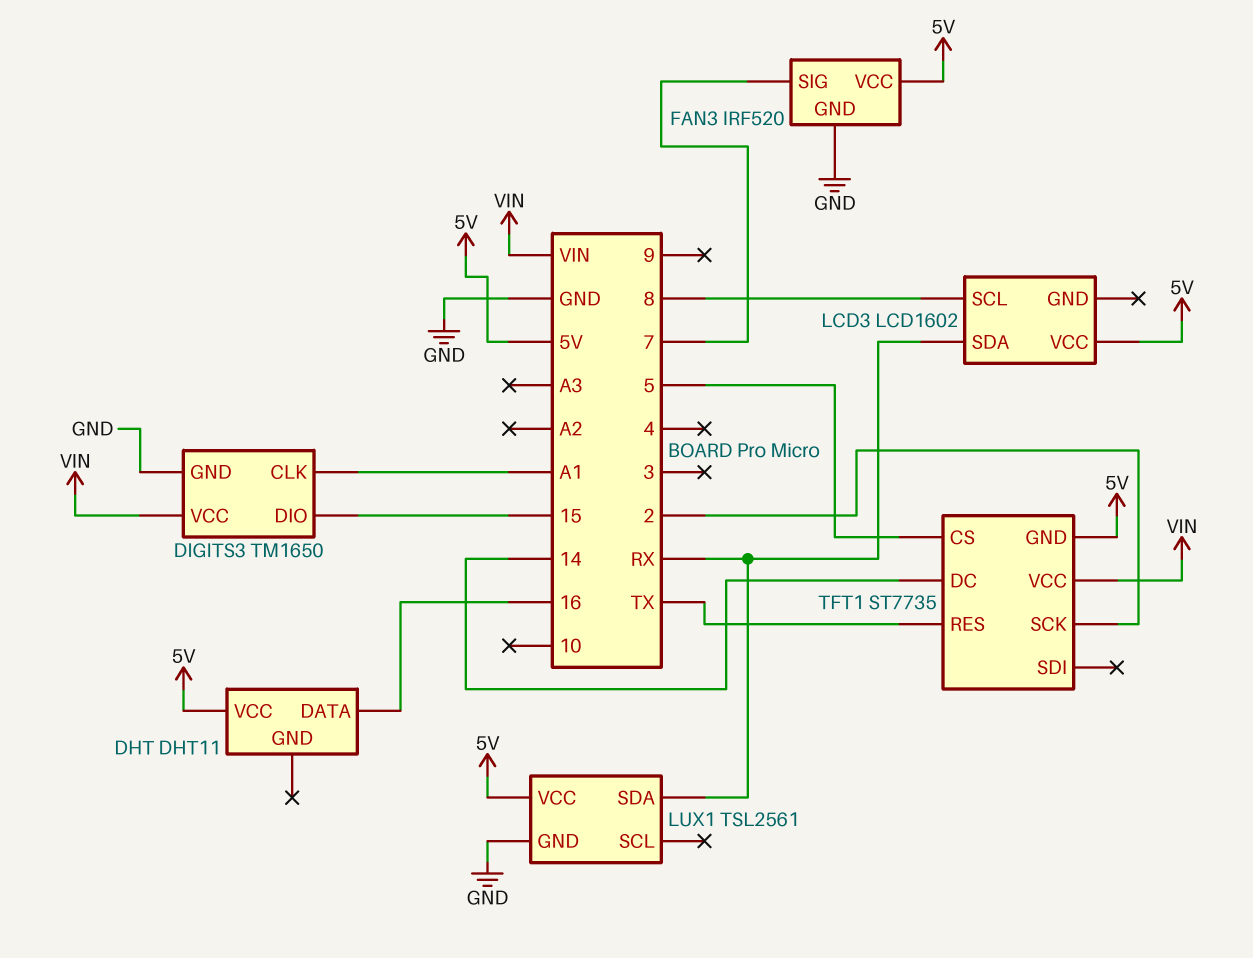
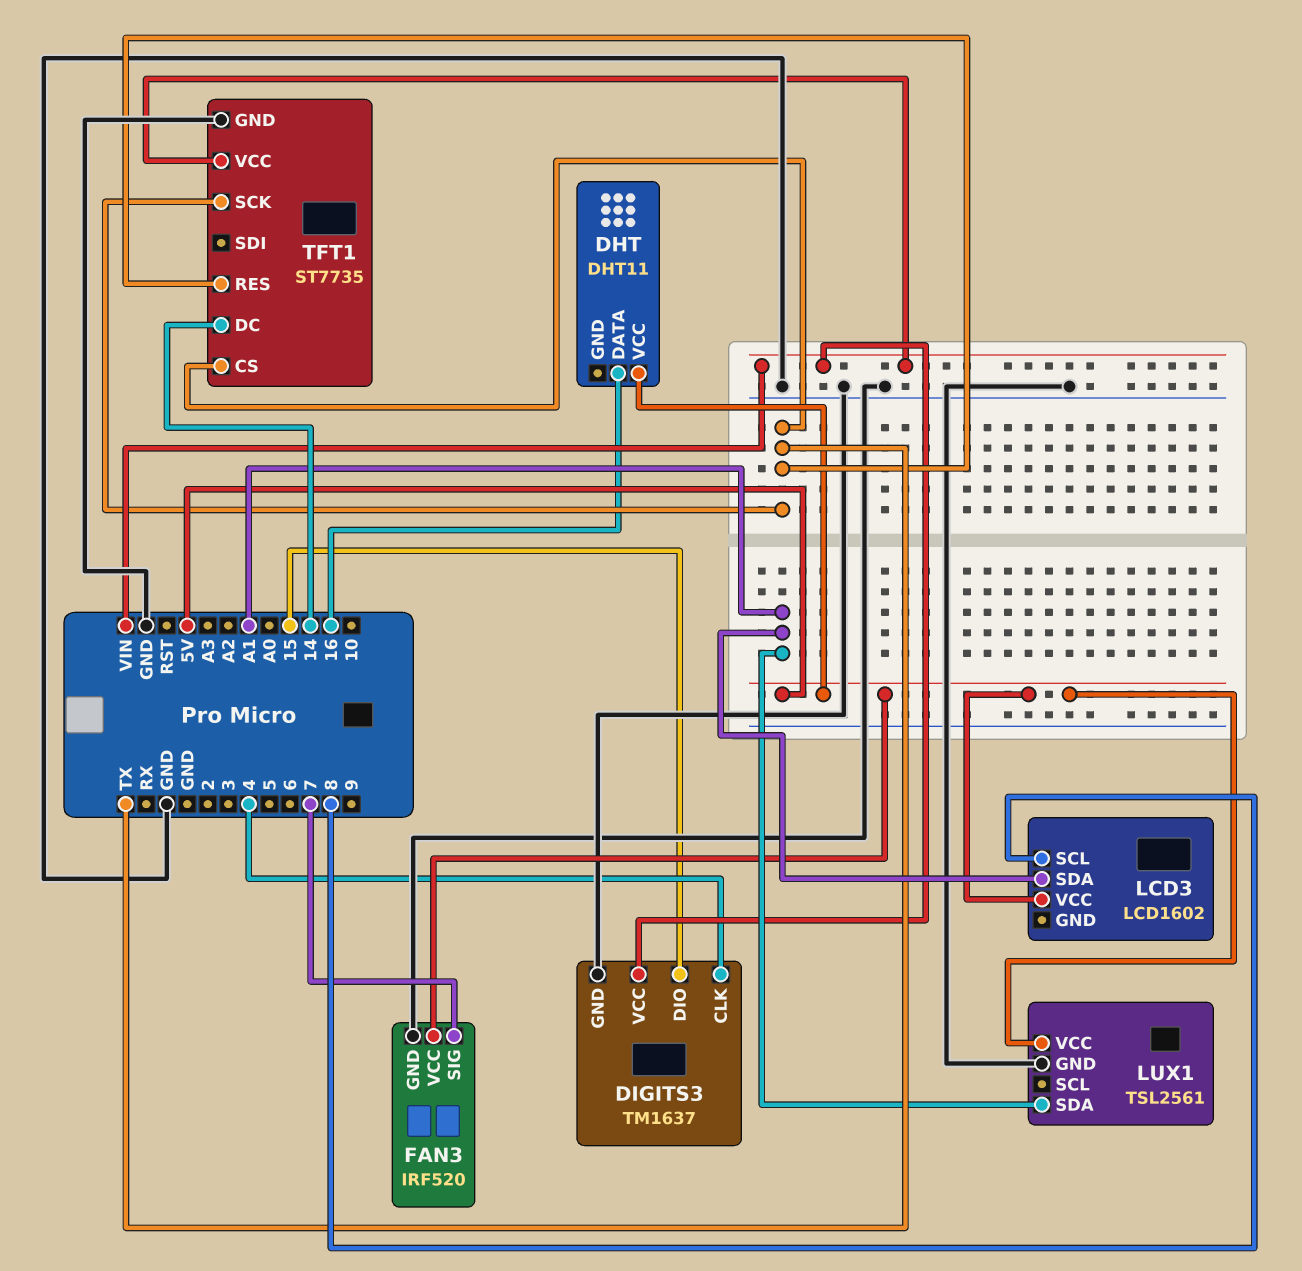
DIGITS3: TM1650 -> TM1637
DIGITS3 pin CLK: A1 -> 4
LCD3 pin SDA: RX -> A1
LUX1 pin SDA: RX -> A1
TFT1 pin CS: 5 -> TX
TFT1 pin GND: 5V -> GND
TFT1 pin SCK: 2 -> TX

